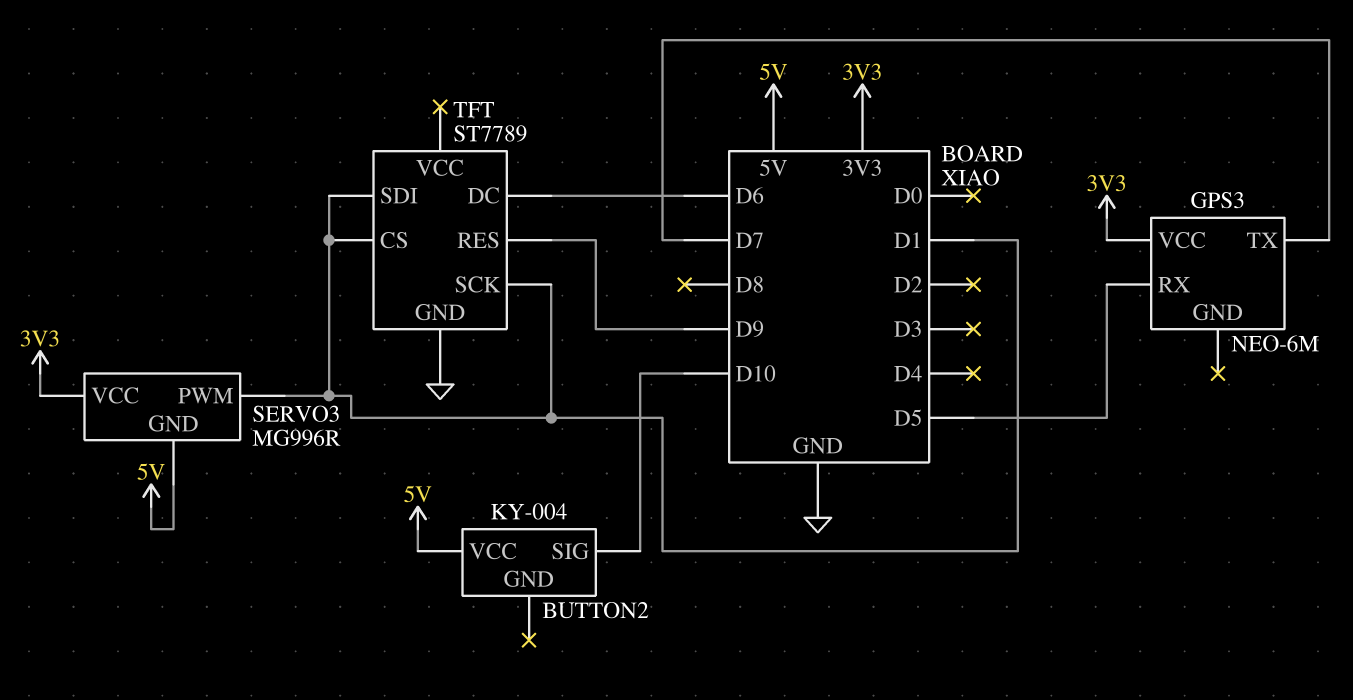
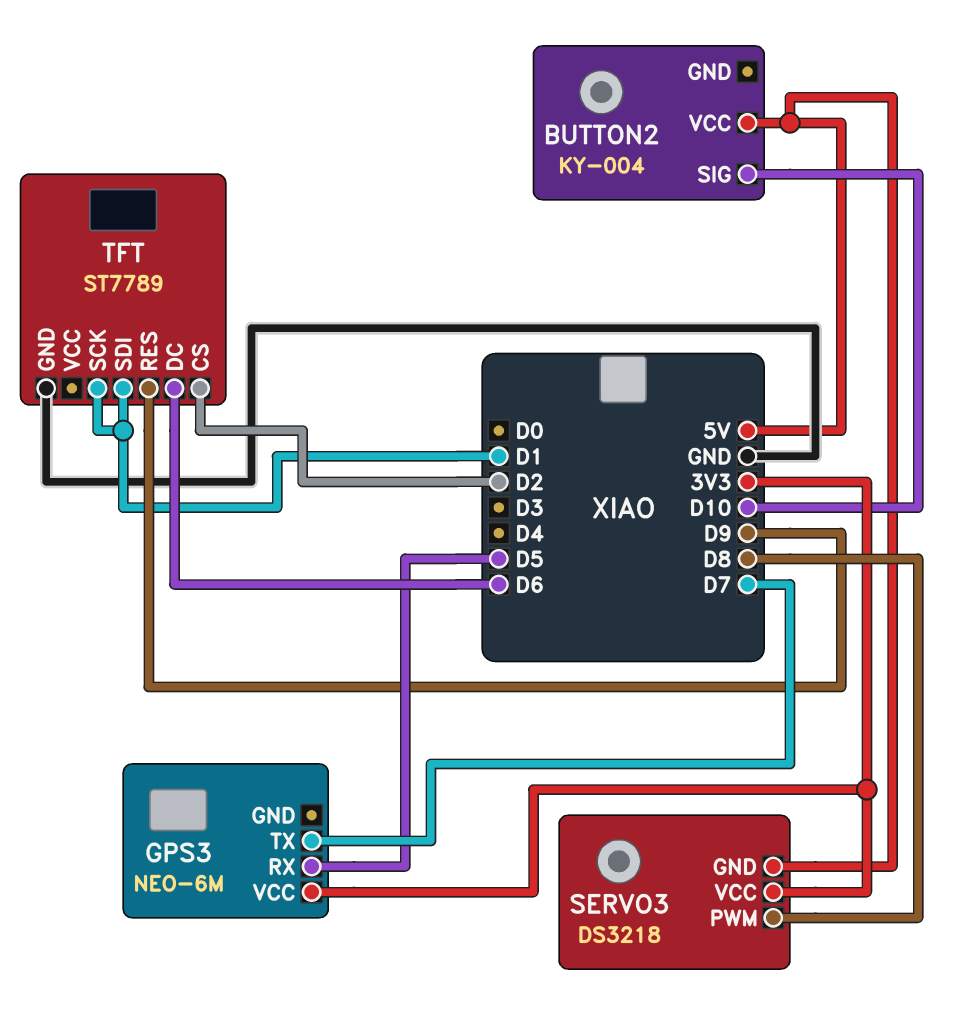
SERVO3: MG996R -> DS3218
SERVO3 pin PWM: D1 -> D8
TFT pin CS: D1 -> D2

